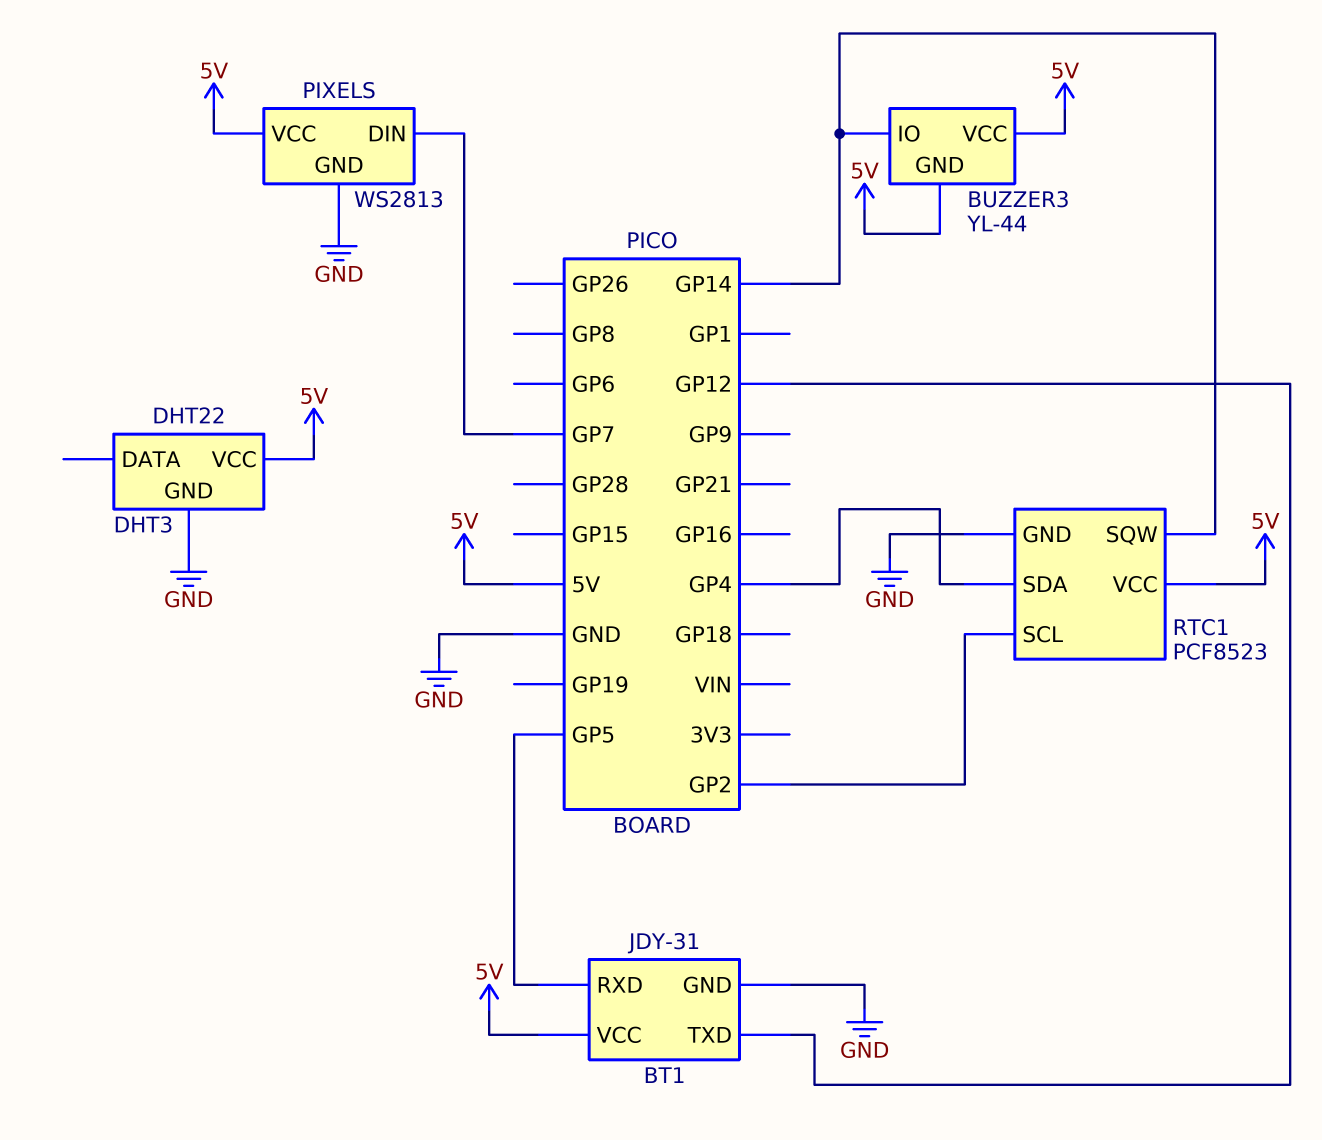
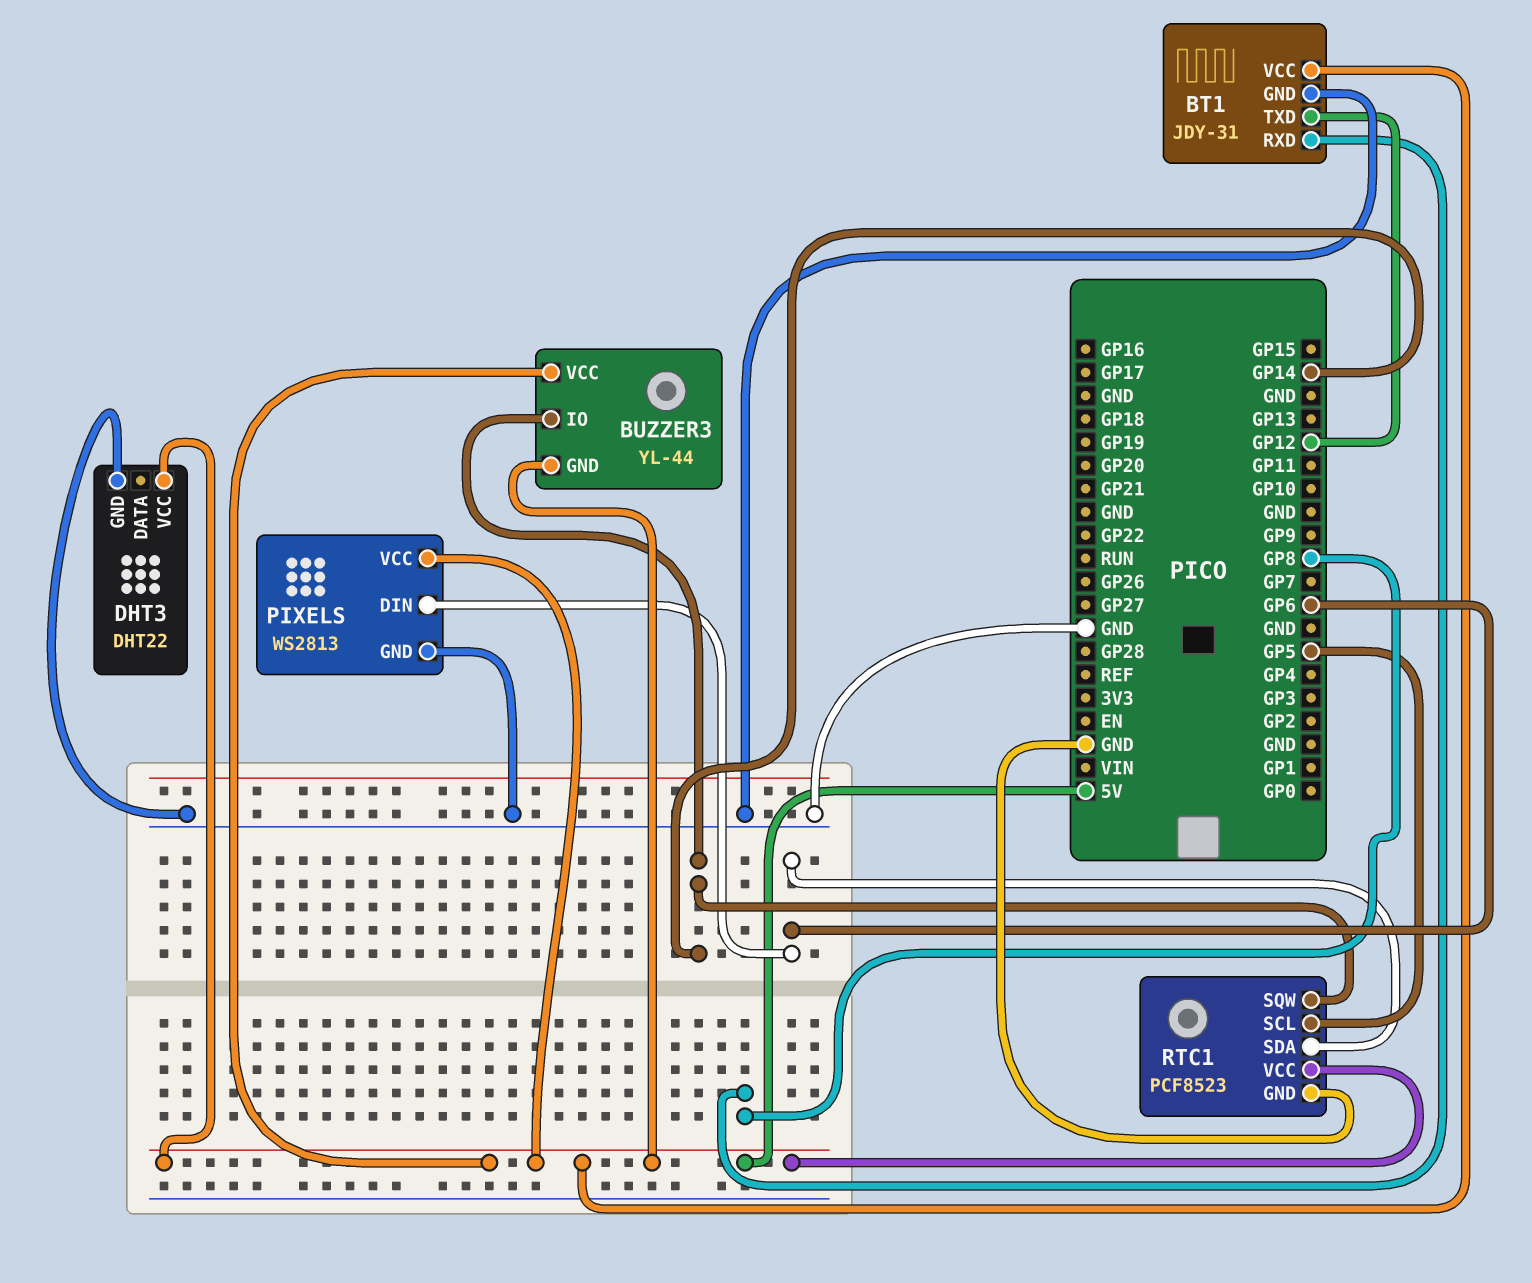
BT1 pin RXD: GP5 -> GP8
PIXELS pin DIN: GP7 -> GP6
RTC1 pin SCL: GP2 -> GP5
RTC1 pin SDA: GP4 -> GP6

